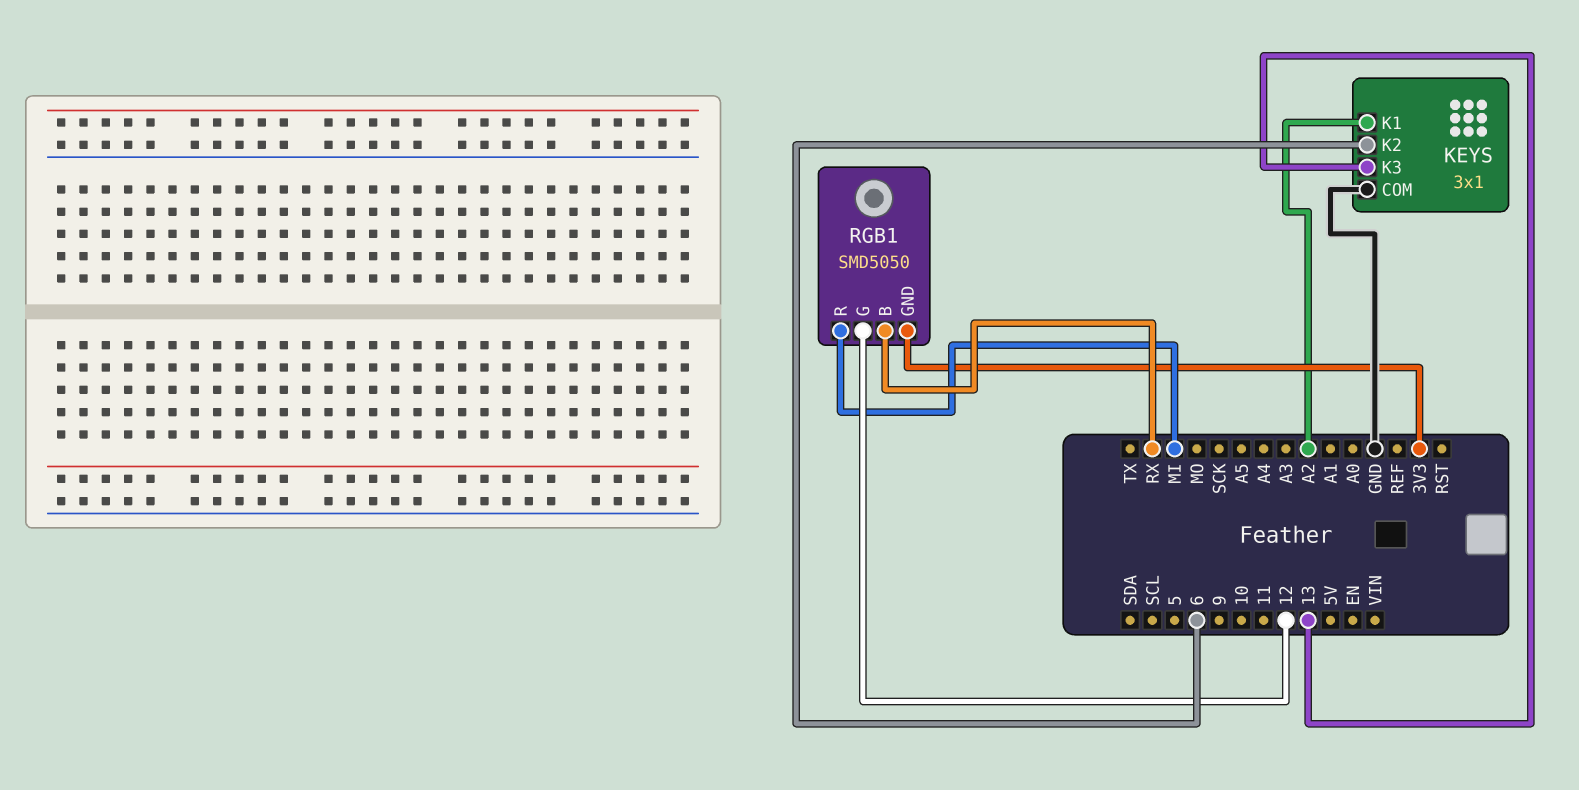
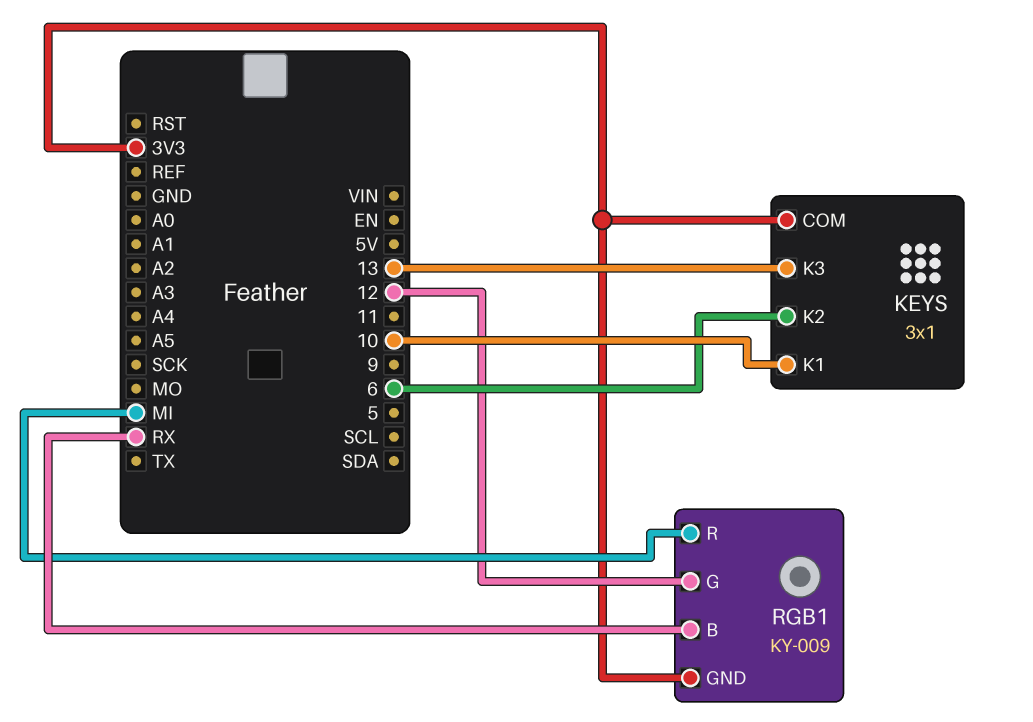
KEYS pin COM: GND -> 3V3
KEYS pin K1: A2 -> 10
RGB1: SMD5050 -> KY-009

